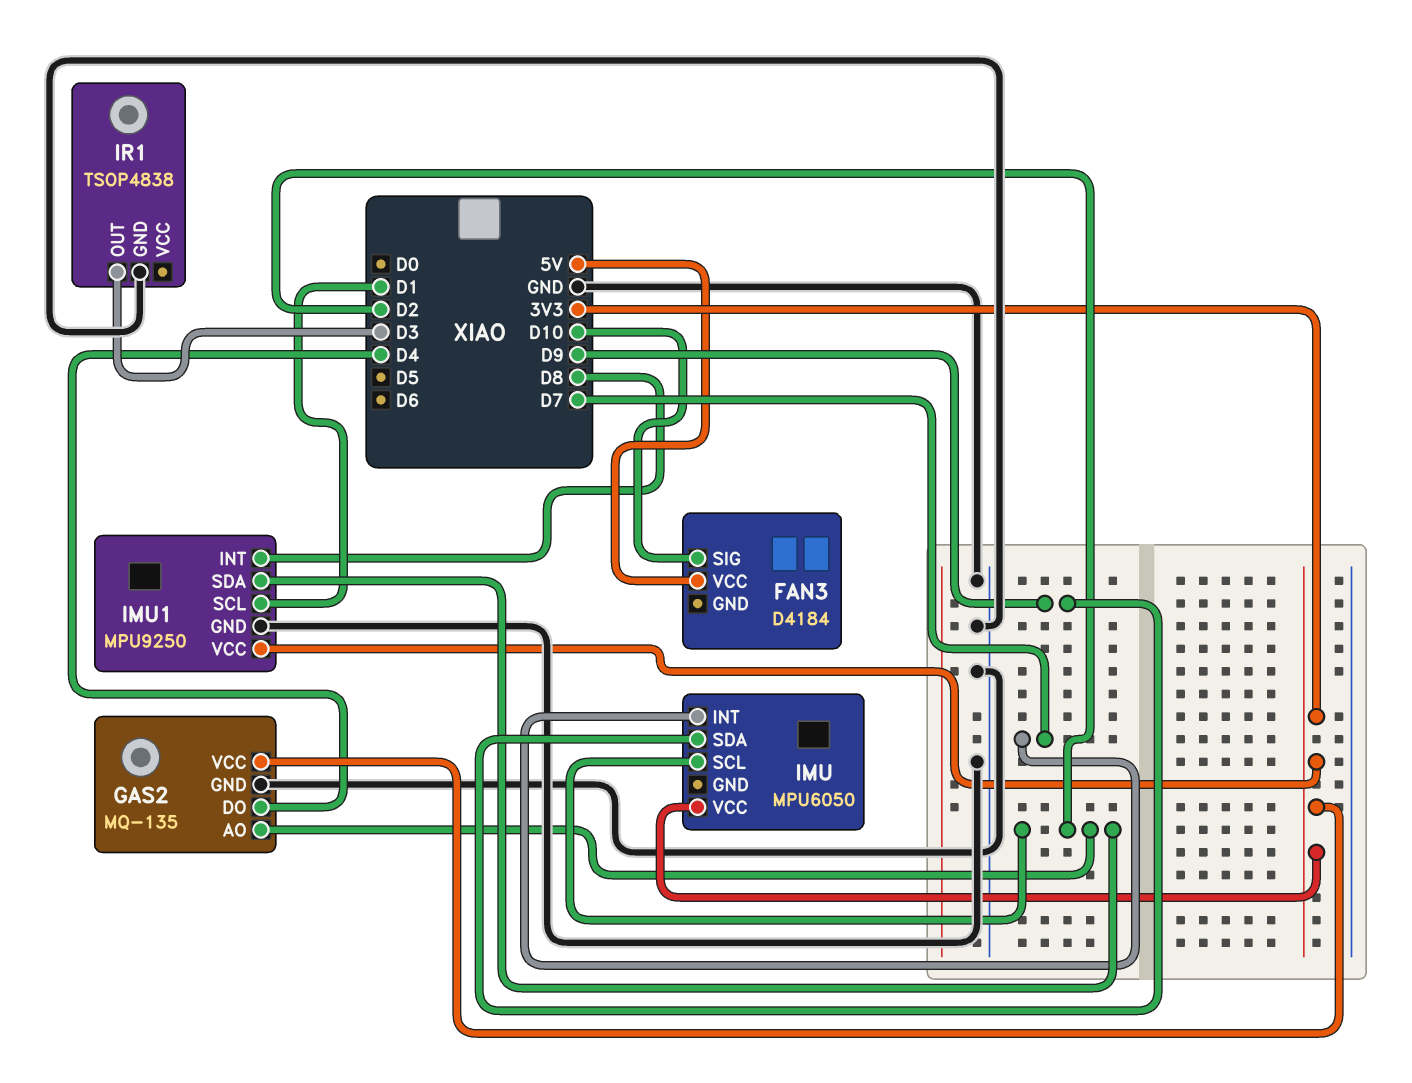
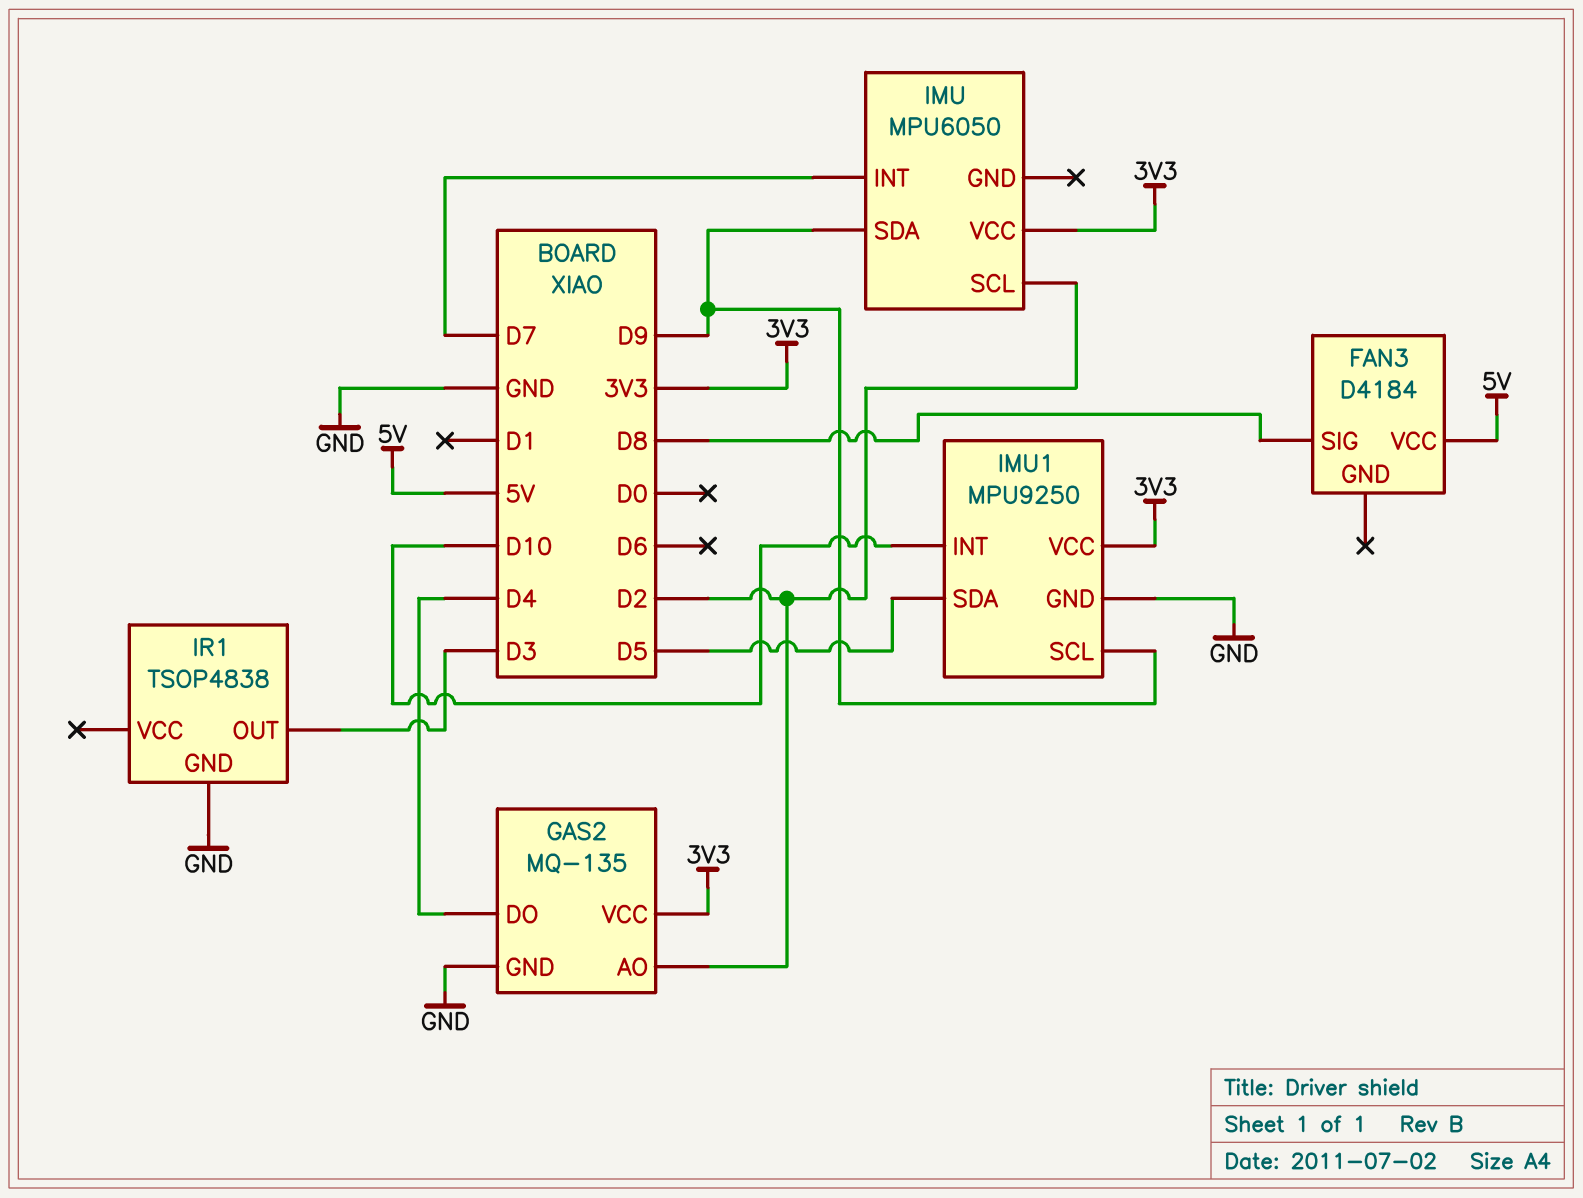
FAN3 pin SIG: D10 -> D8
IMU1 pin INT: D8 -> D10
IMU1 pin SCL: D1 -> D9
IMU1 pin SDA: D2 -> D5

